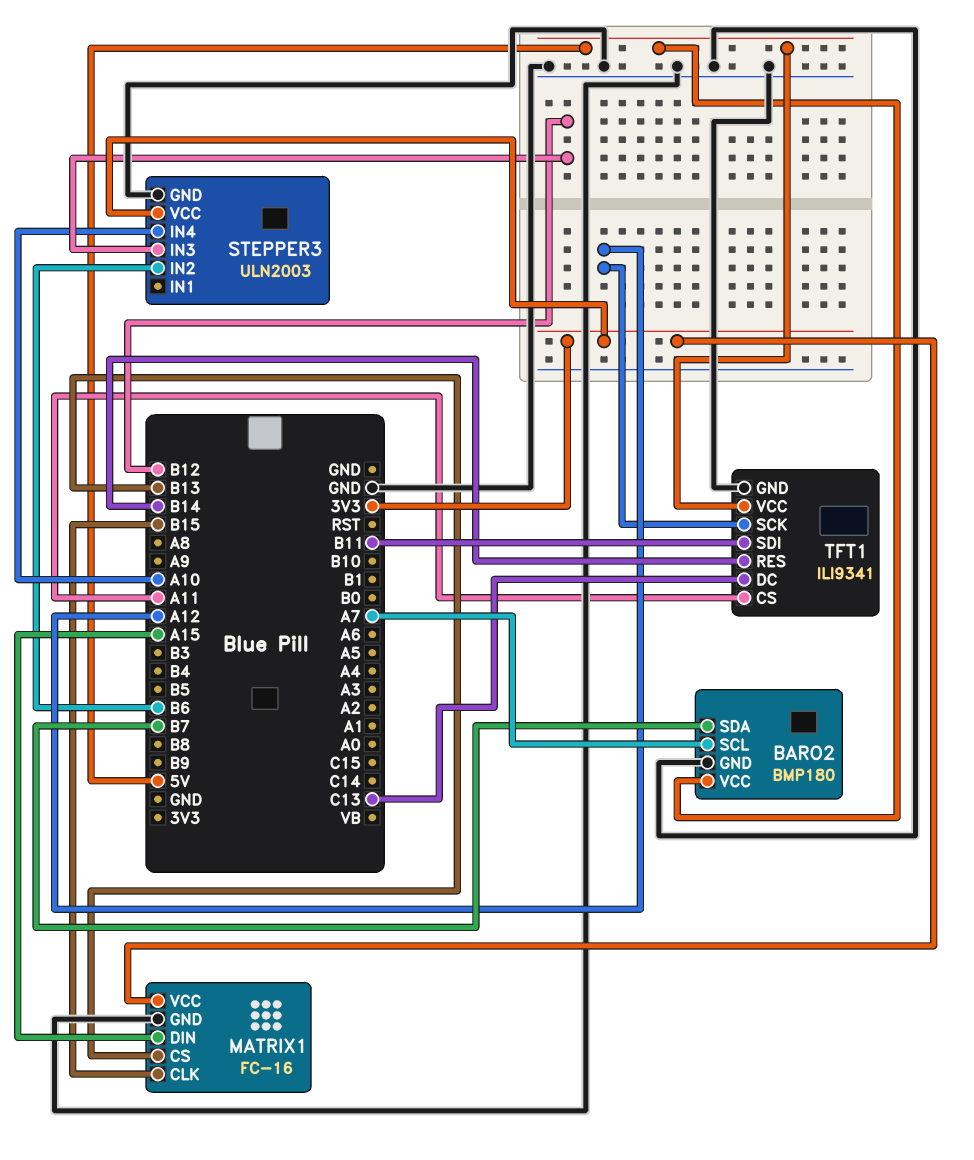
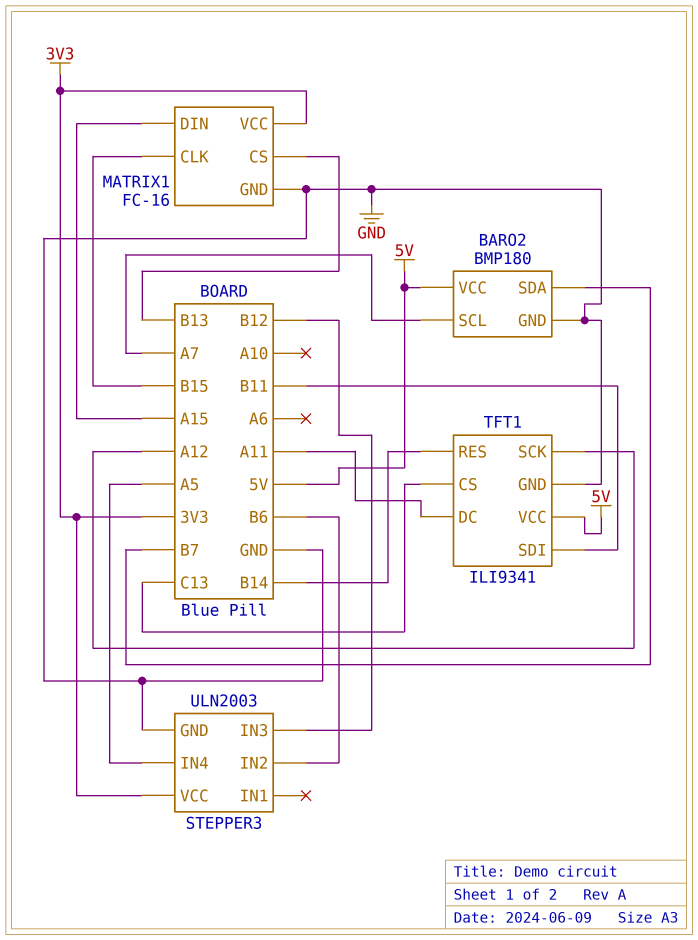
STEPPER3 pin IN4: A10 -> A5
TFT1 pin CS: A11 -> C13
TFT1 pin DC: C13 -> A11

